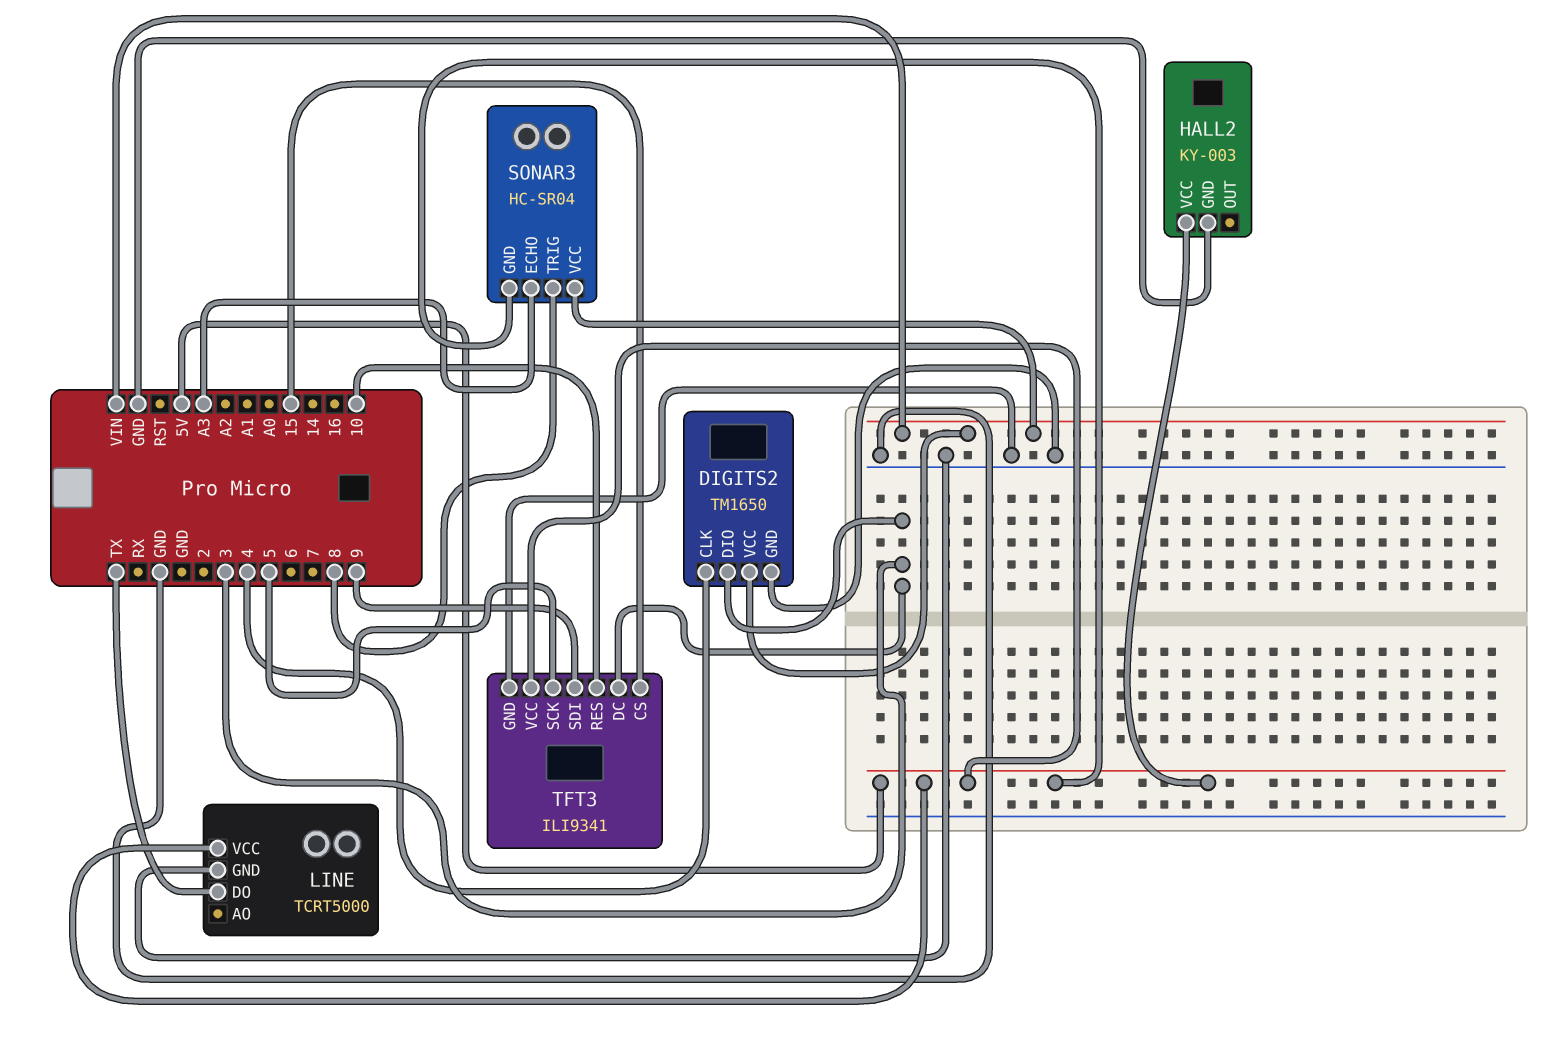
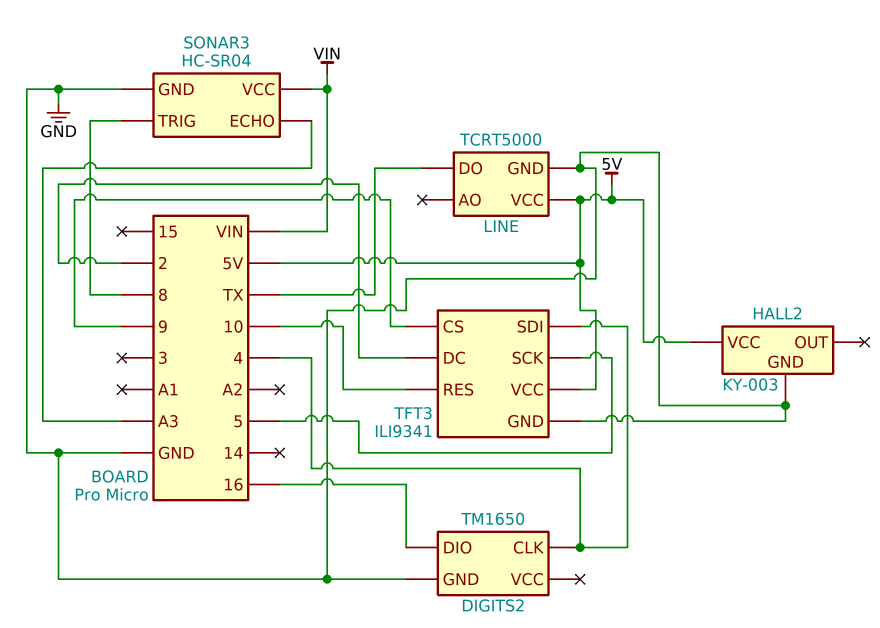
DIGITS2 pin DIO: 3 -> 16
DIGITS2 pin VCC: VIN -> none
SONAR3 pin GND: 5V -> GND
TFT3 pin CS: 15 -> 9
TFT3 pin DC: 3 -> 2
TFT3 pin SDI: 9 -> 4

